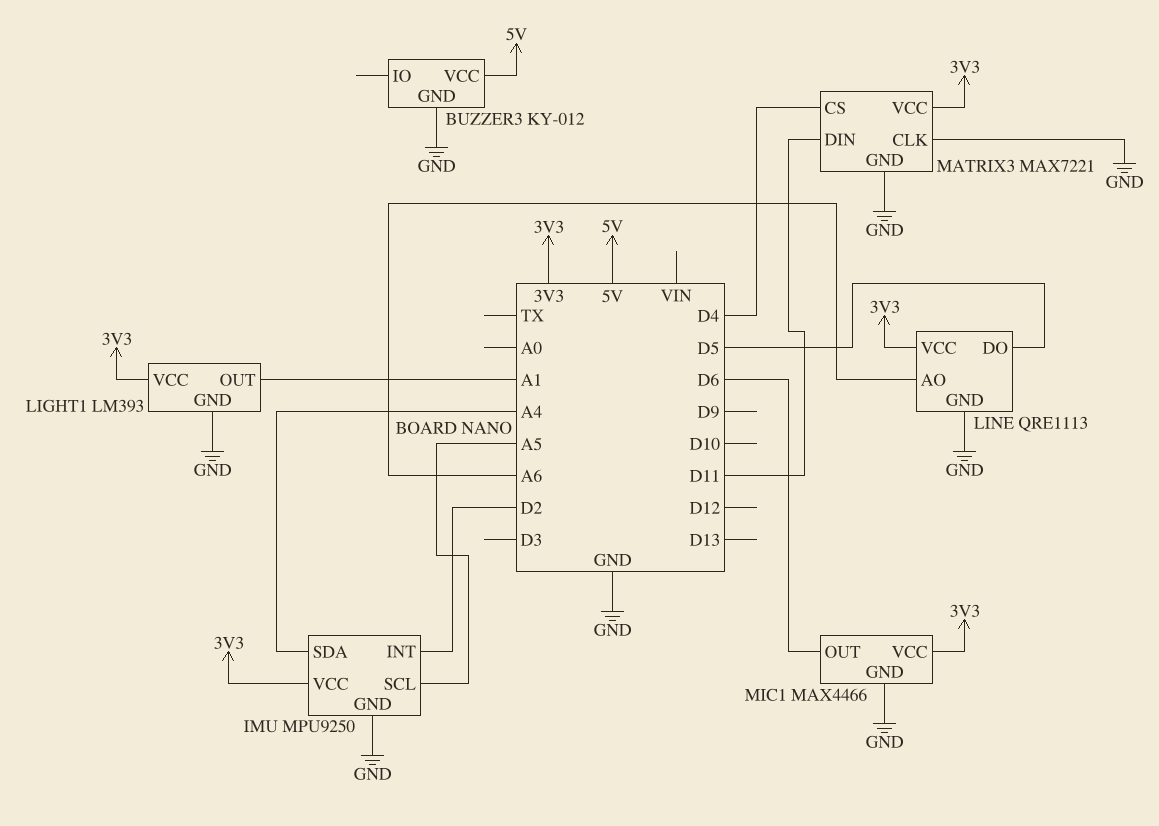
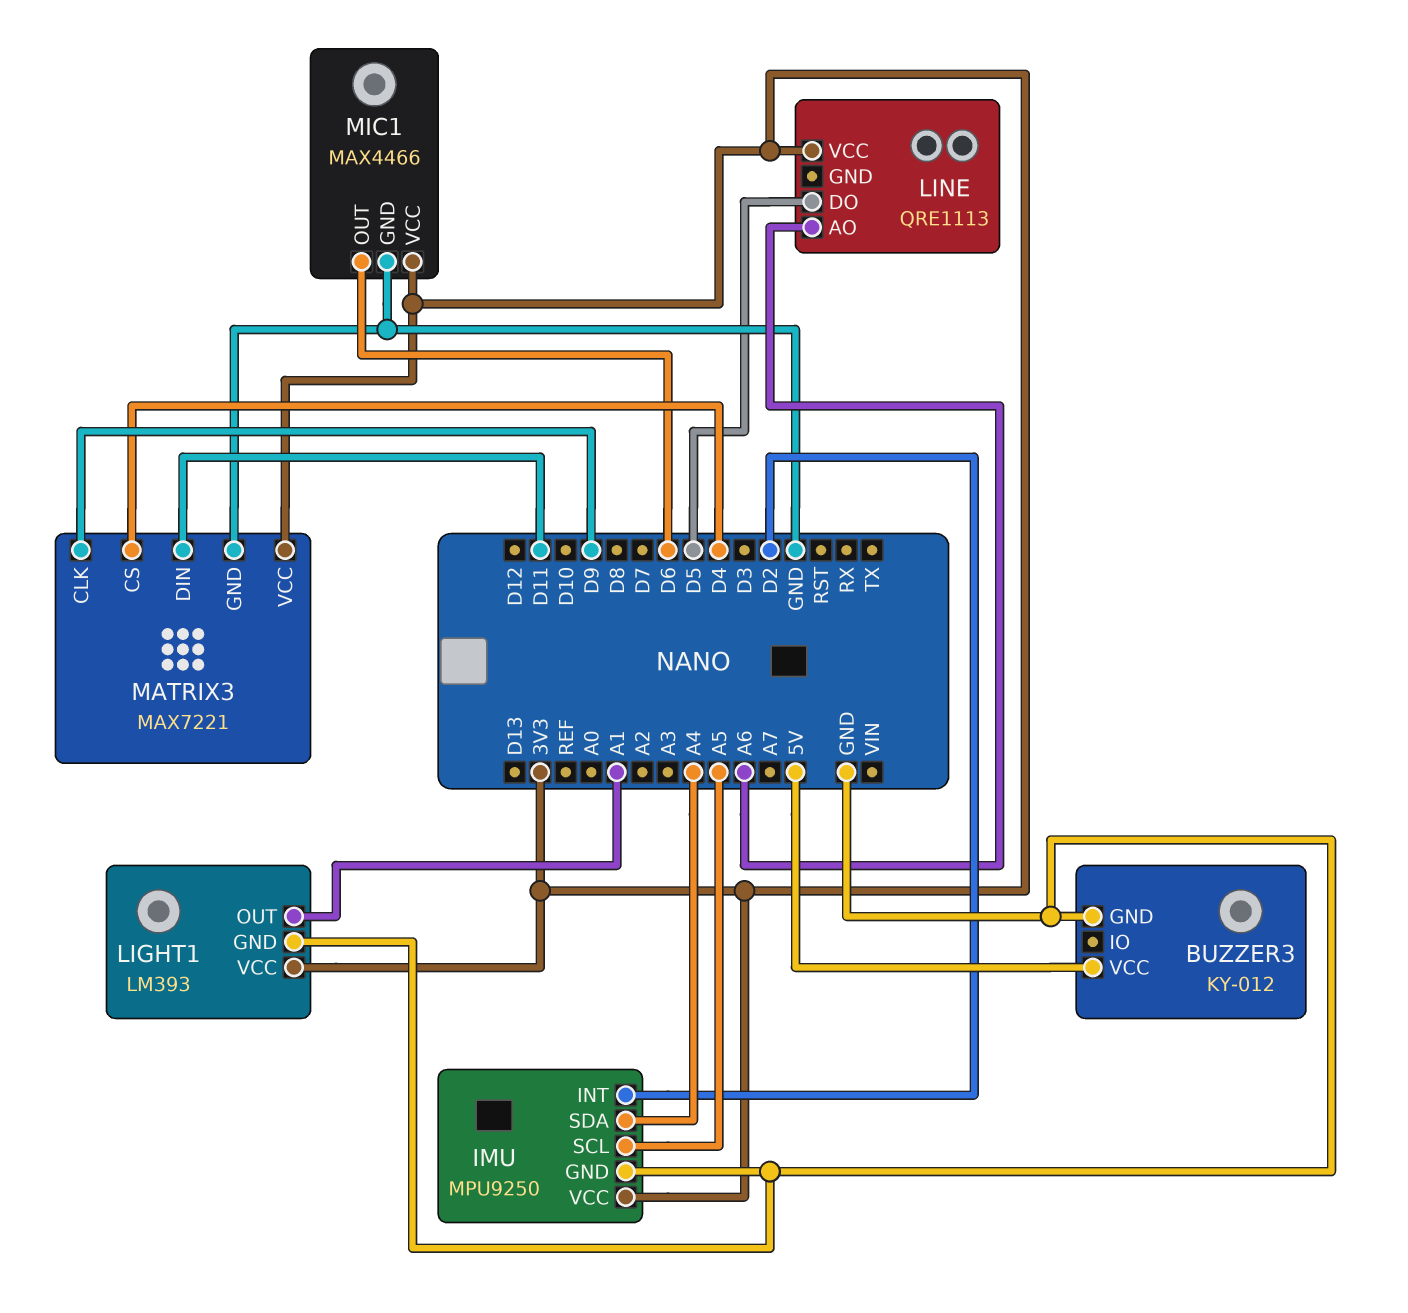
LINE pin GND: GND -> none
MATRIX3 pin CLK: GND -> D9

